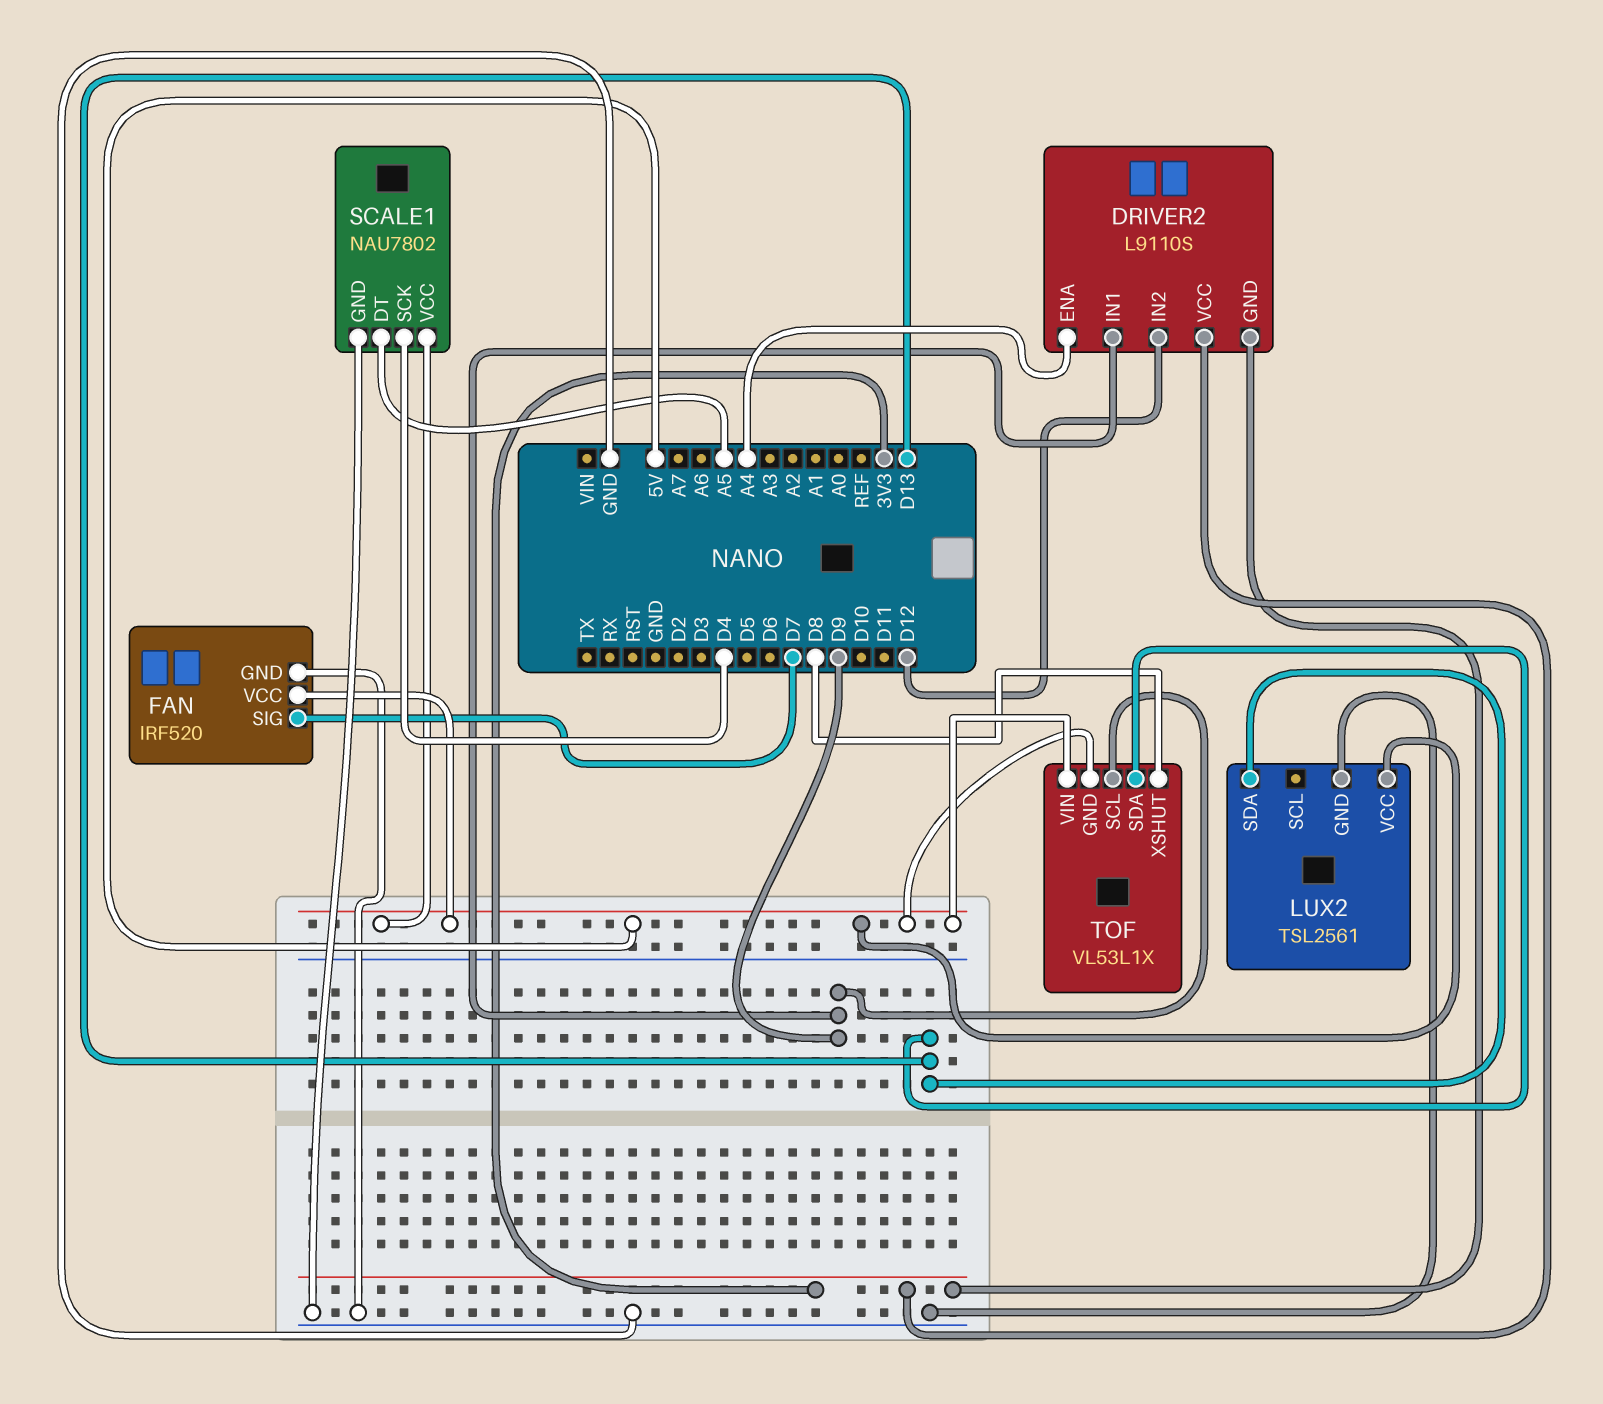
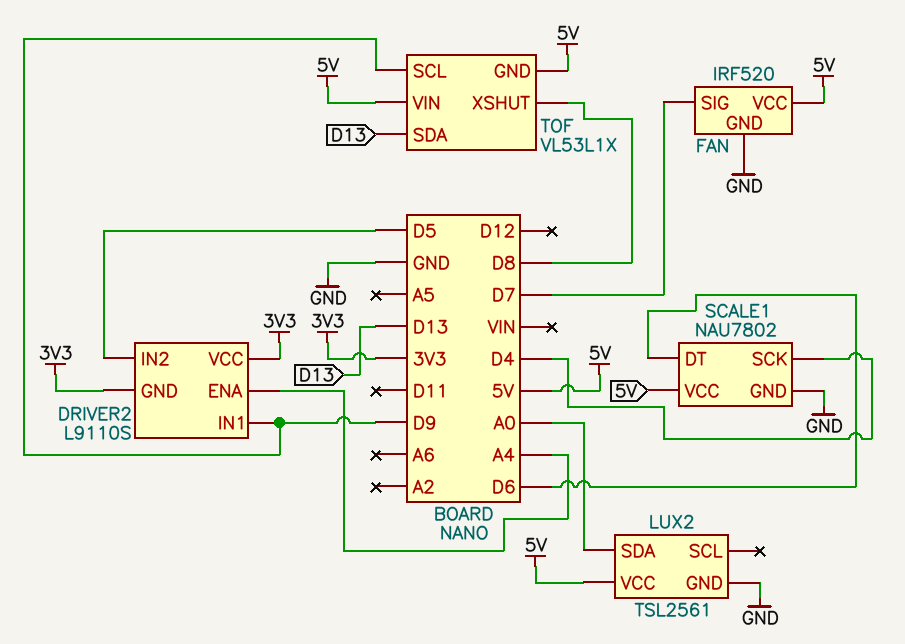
DRIVER2 pin IN2: D12 -> D5
LUX2 pin SDA: D13 -> A0
SCALE1 pin DT: A5 -> D6

